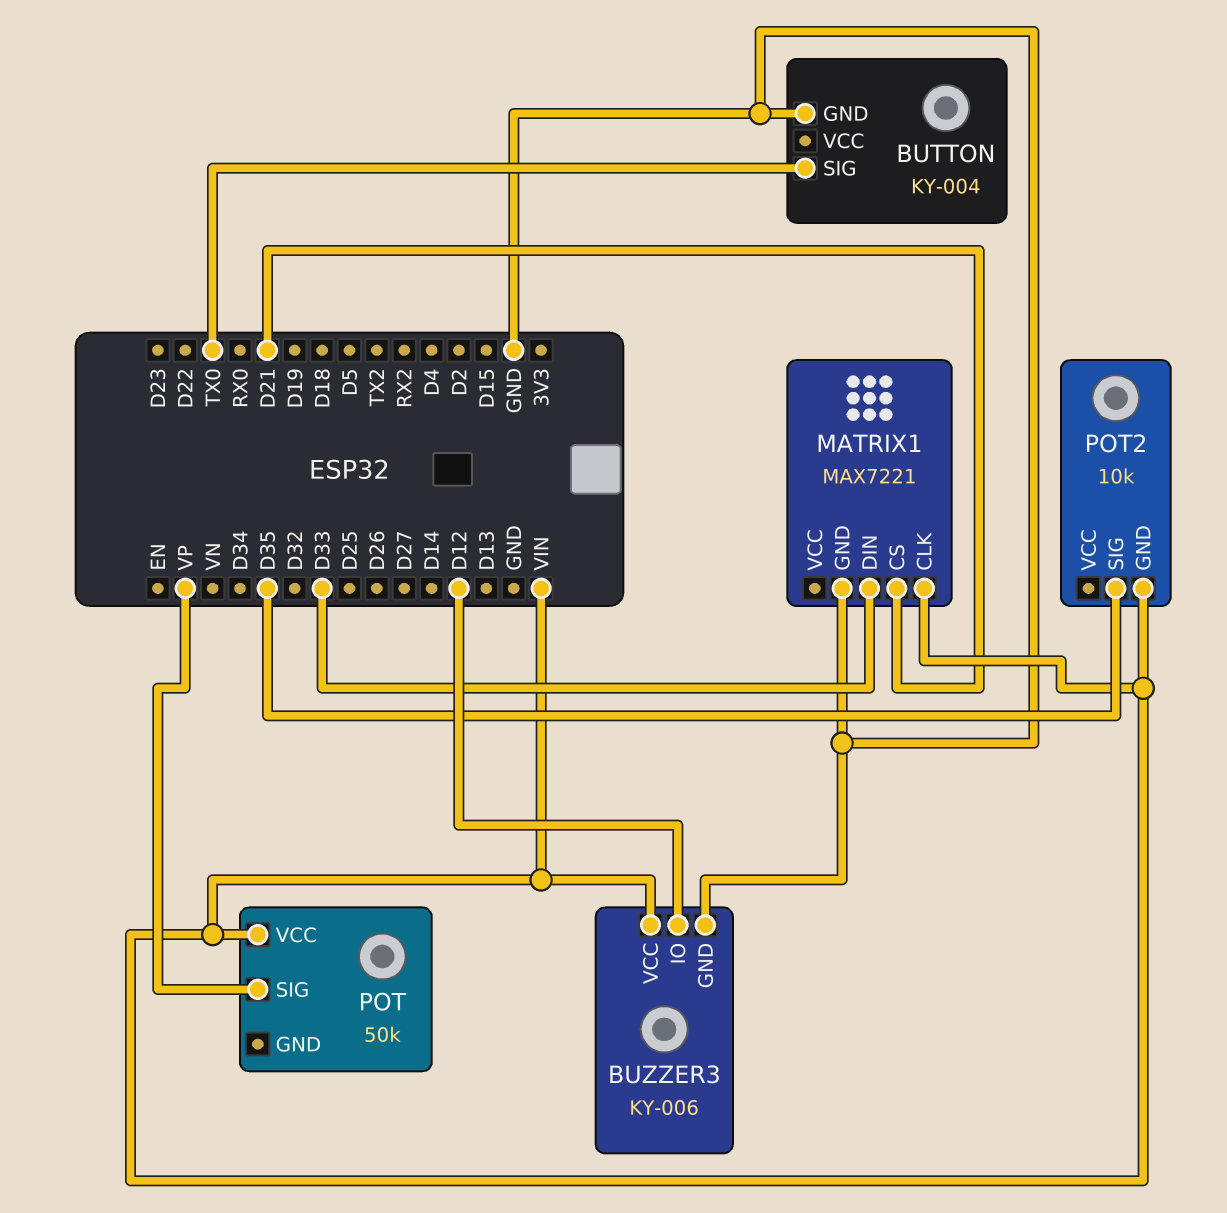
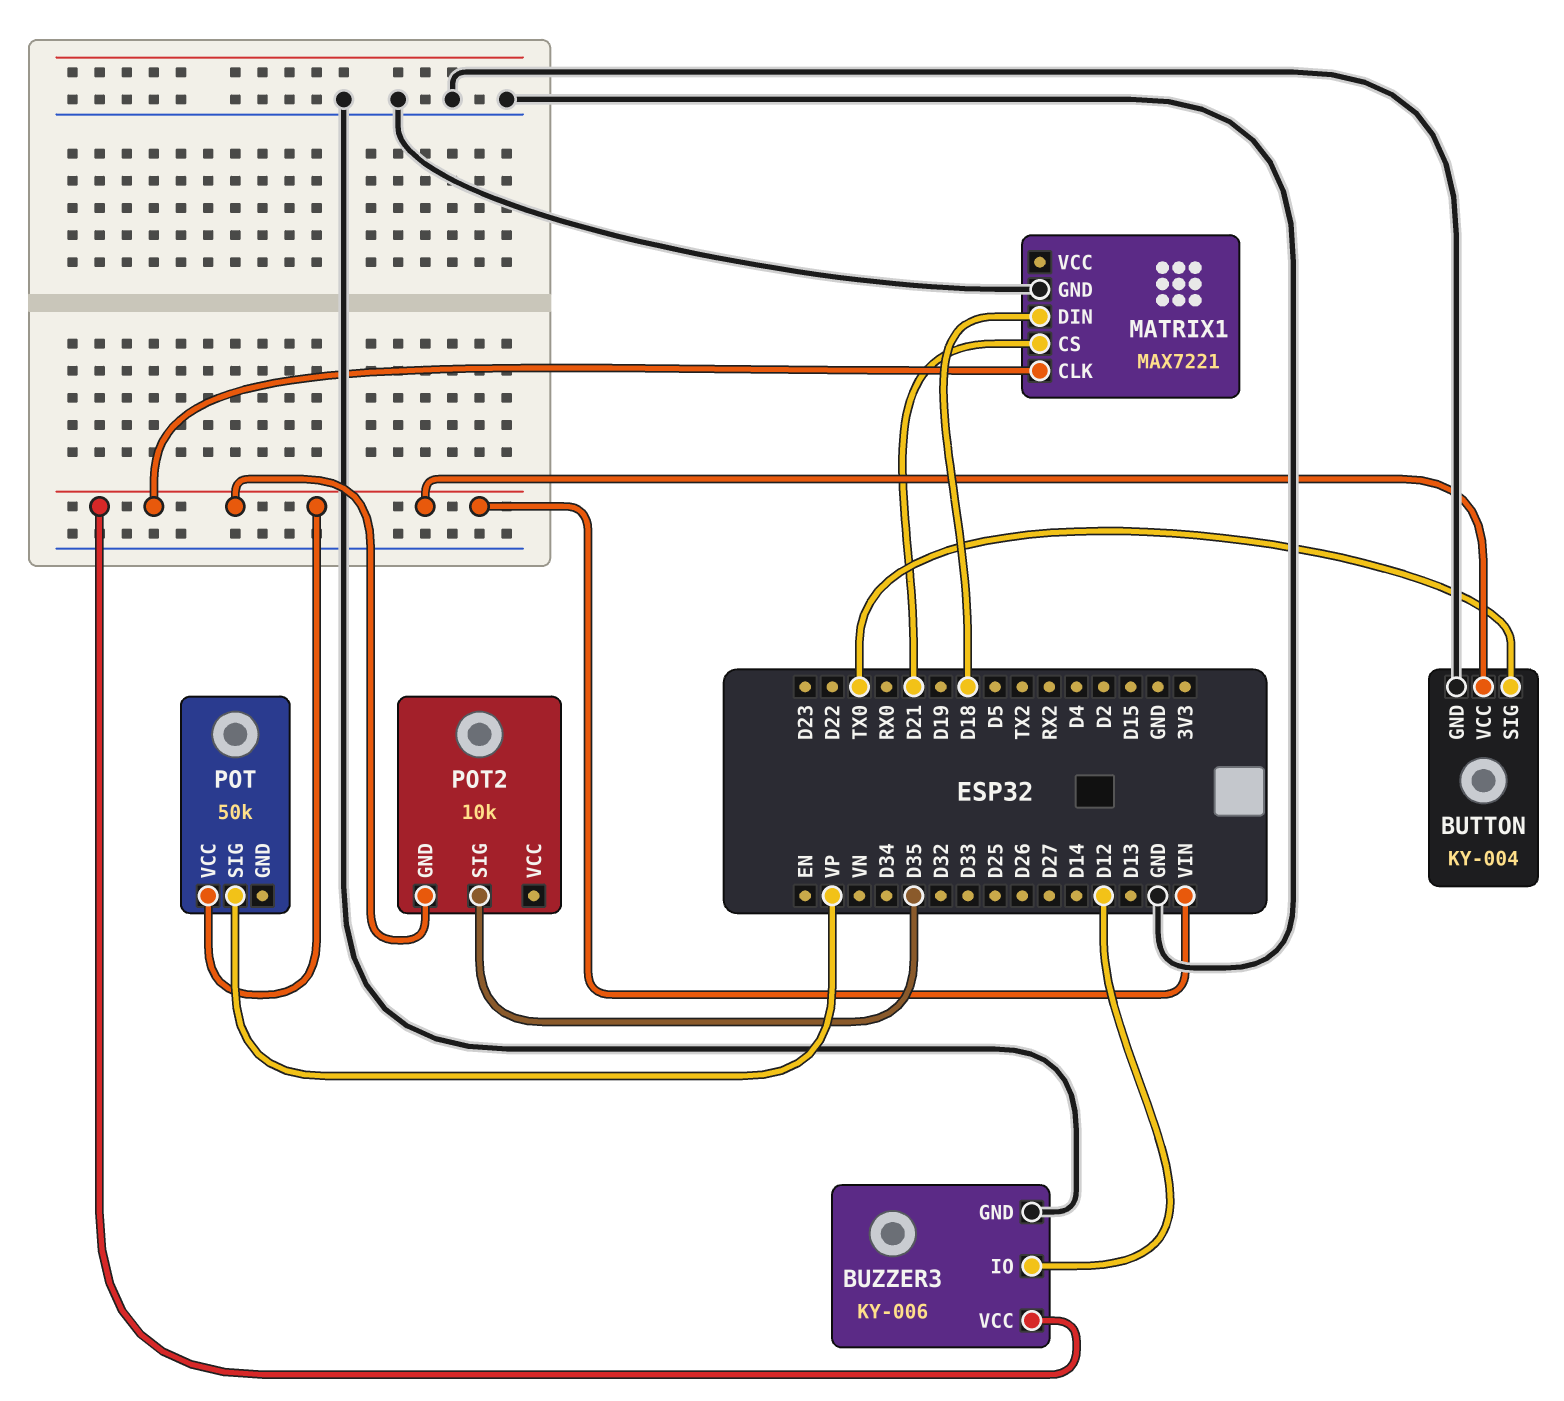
BUTTON pin VCC: none -> VIN
MATRIX1 pin DIN: D33 -> D18

